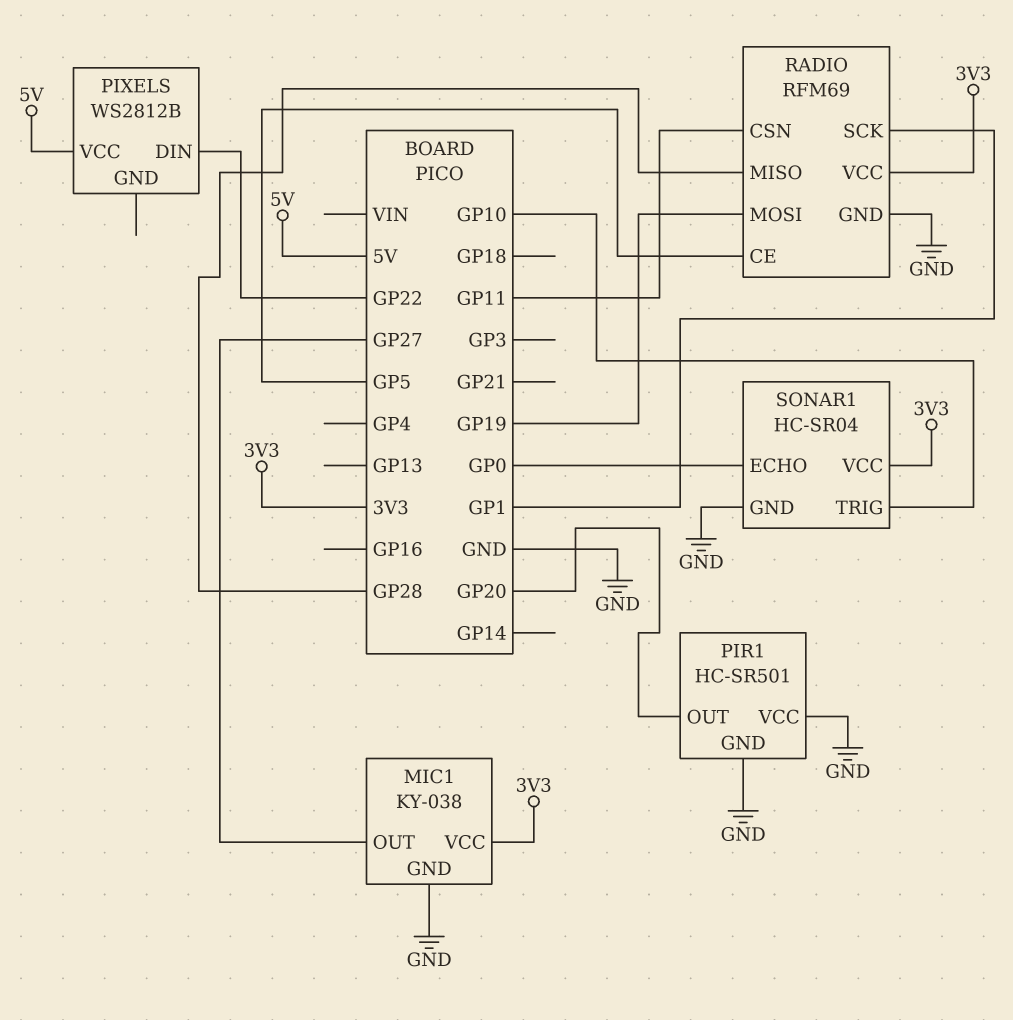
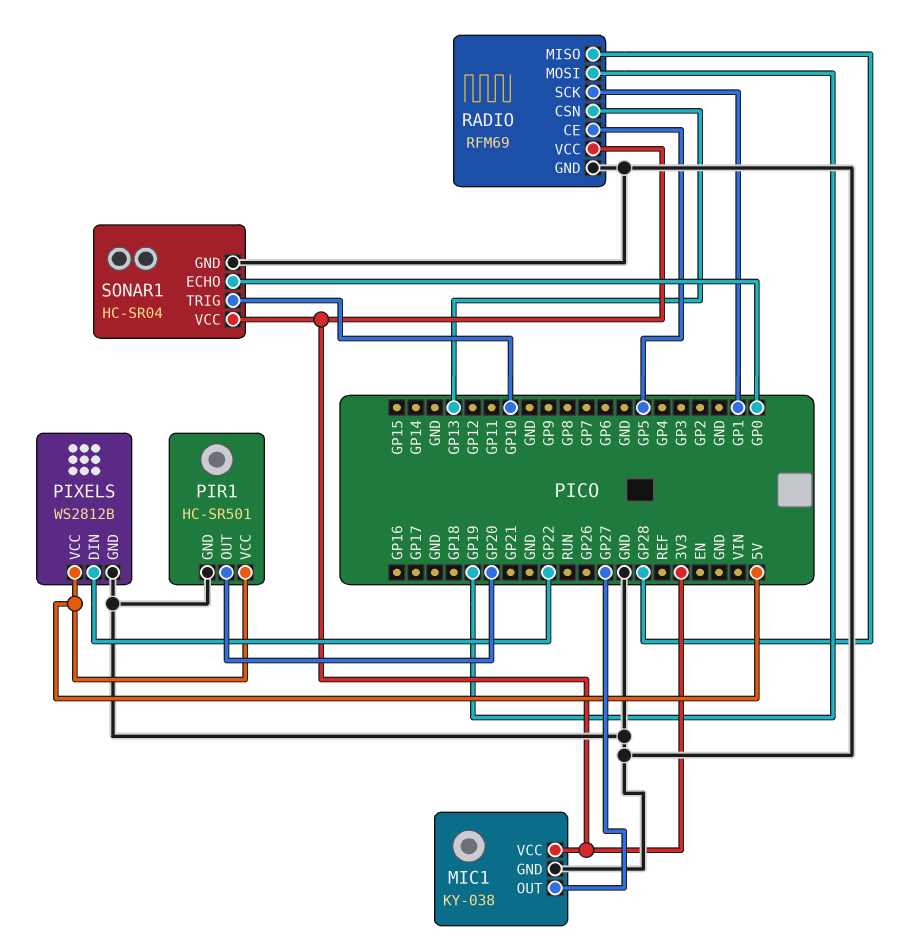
PIR1 pin VCC: GND -> 5V
PIXELS pin GND: none -> GND
RADIO pin CSN: GP11 -> GP13

